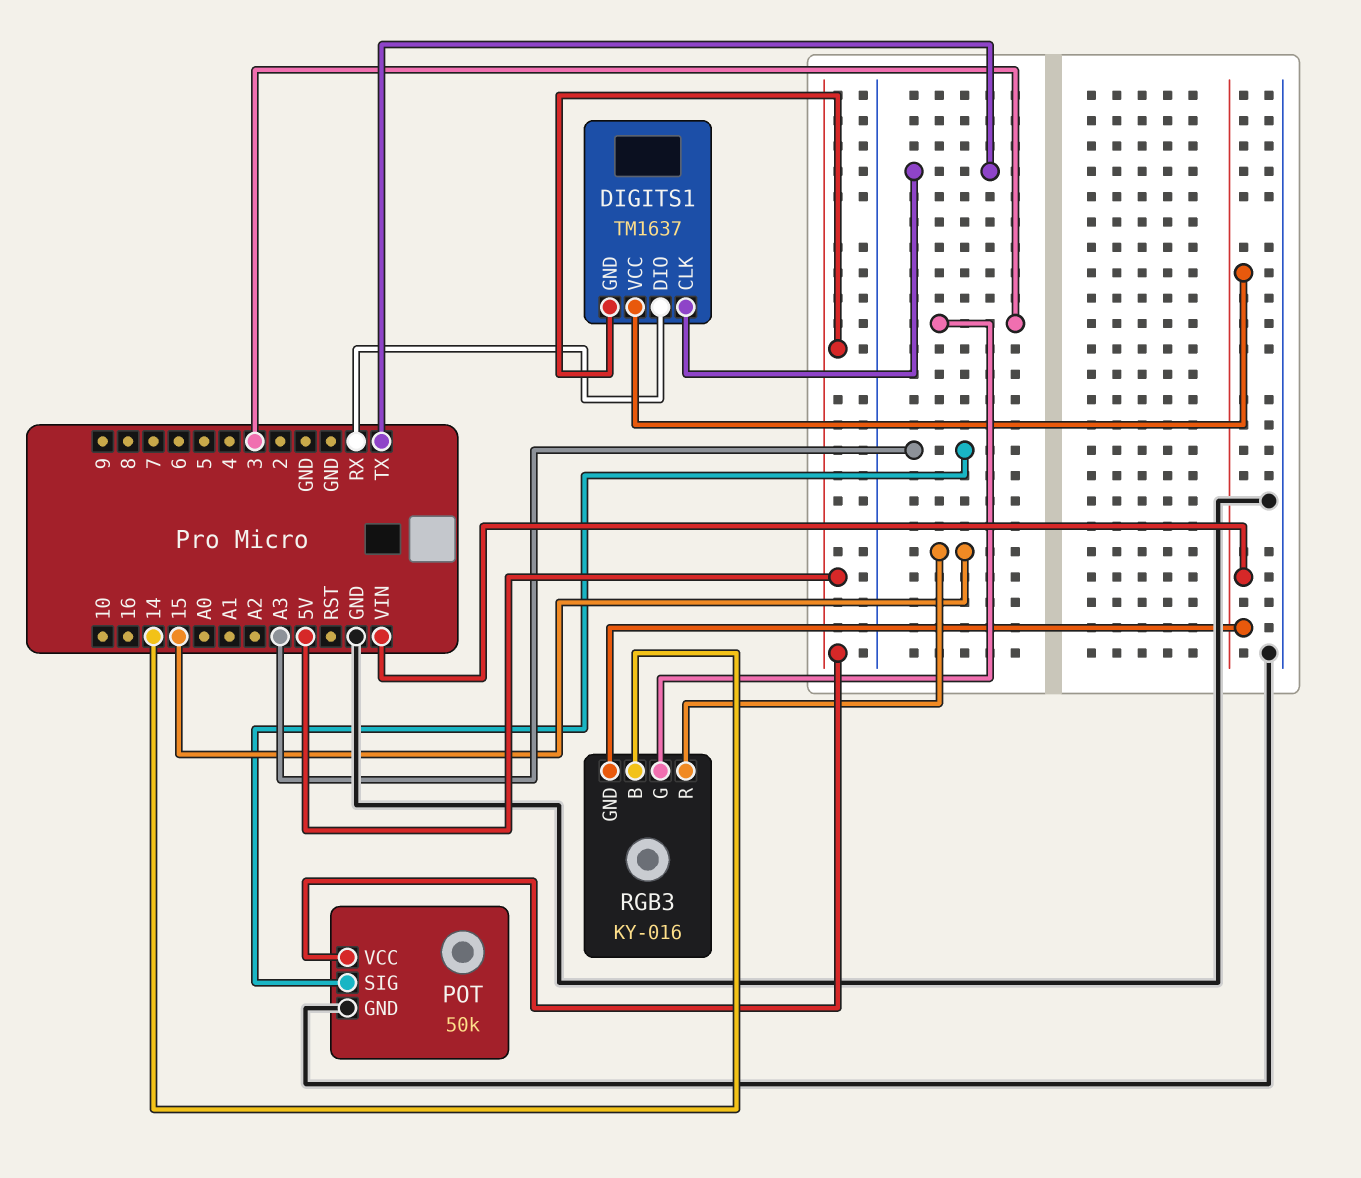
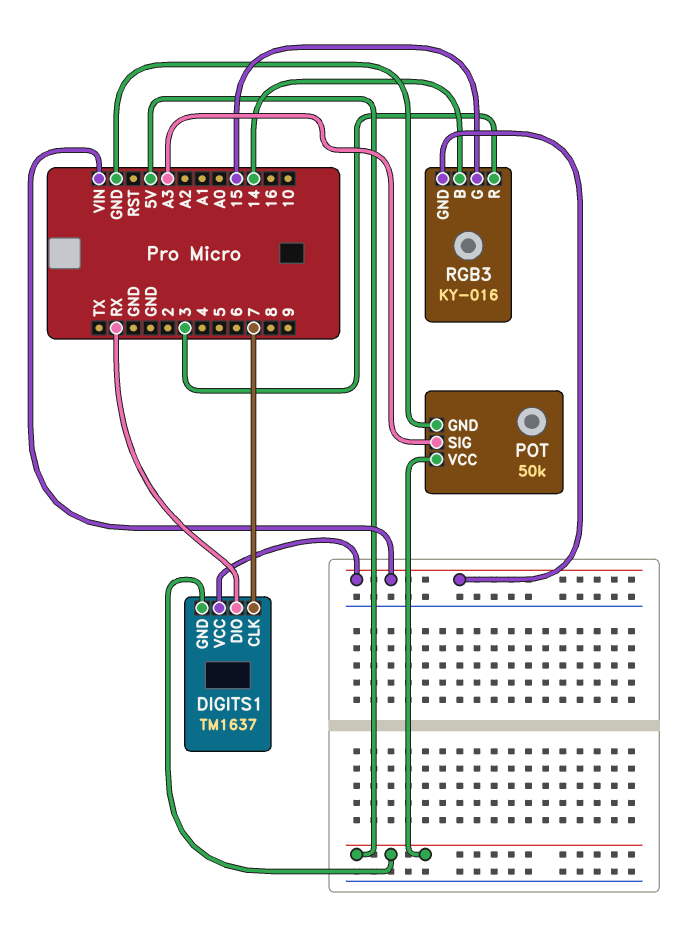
DIGITS1 pin CLK: TX -> 7
RGB3 pin G: 3 -> 15
RGB3 pin R: 15 -> 3

